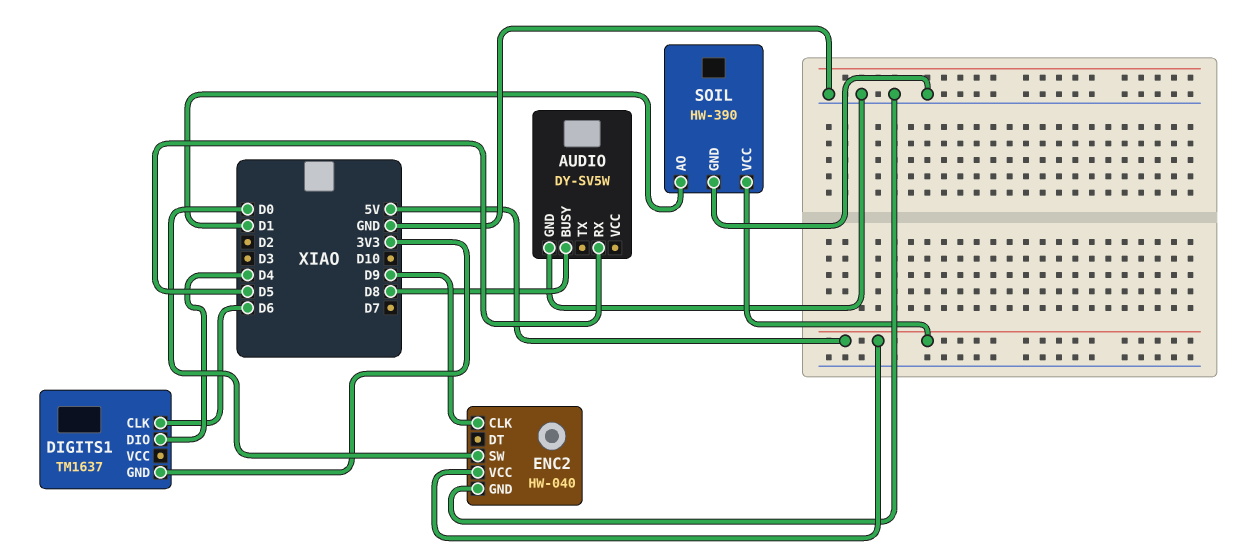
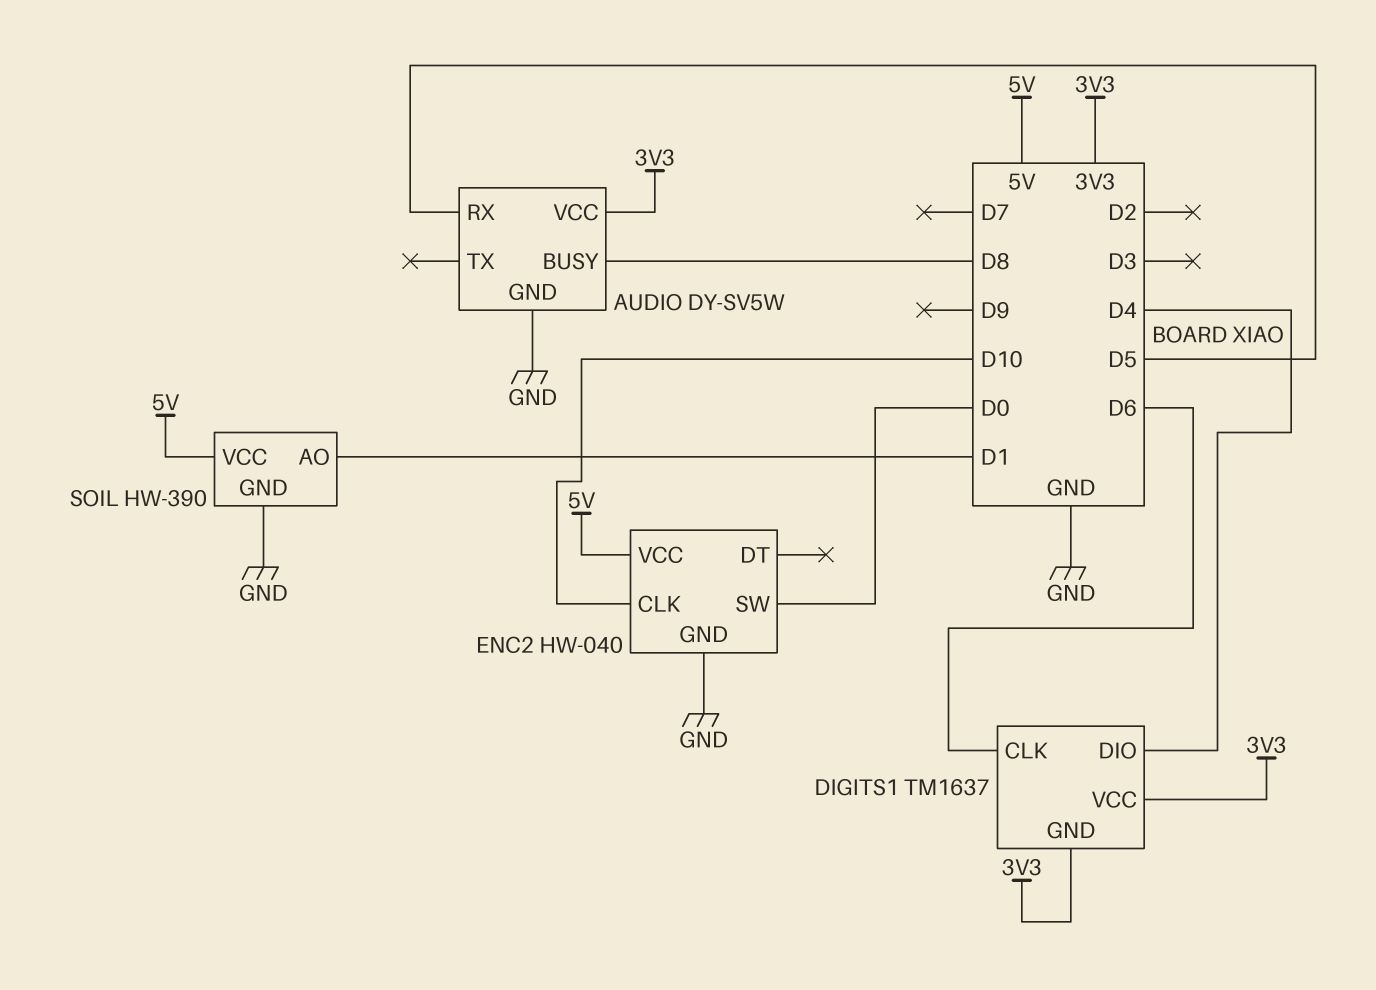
AUDIO pin VCC: none -> 3V3
DIGITS1 pin VCC: none -> 3V3
ENC2 pin CLK: D9 -> D10

